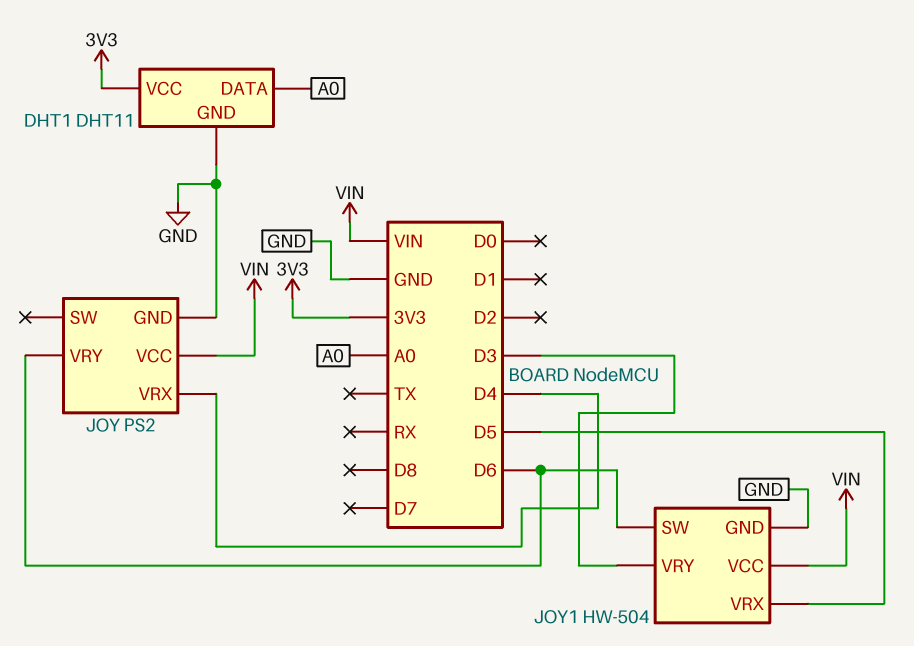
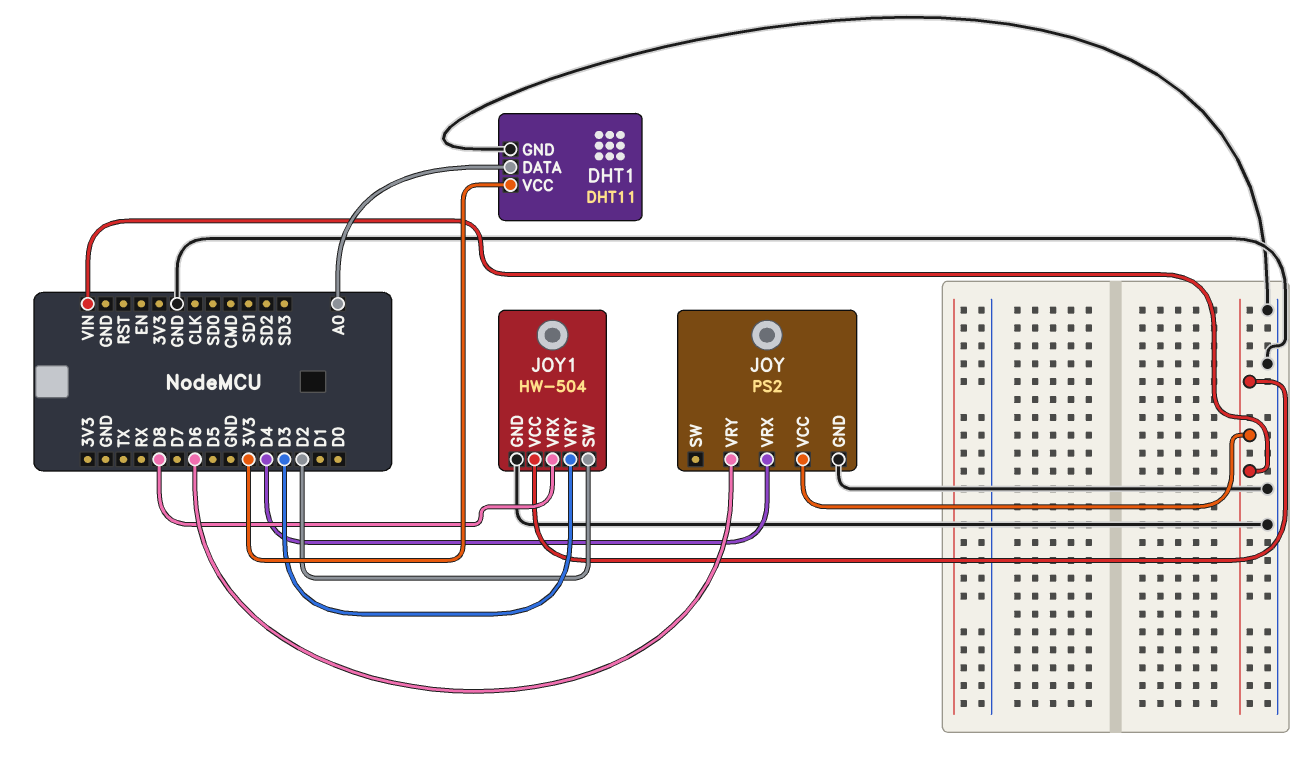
JOY1 pin SW: D6 -> D2
JOY1 pin VRX: D5 -> D8

